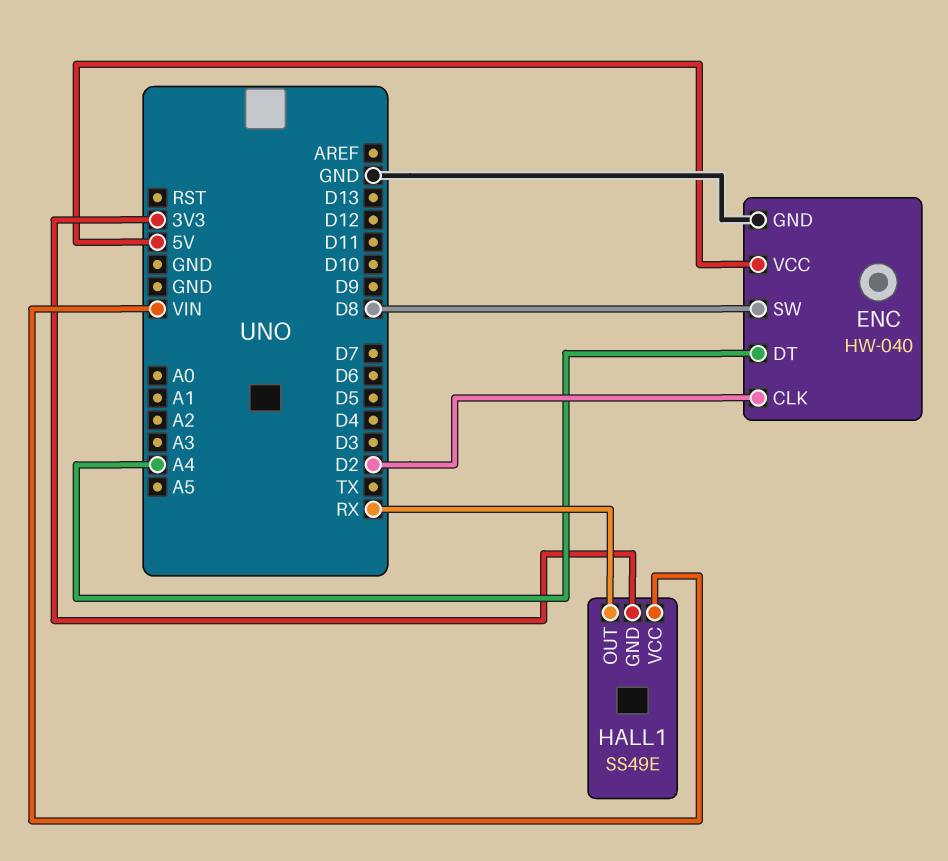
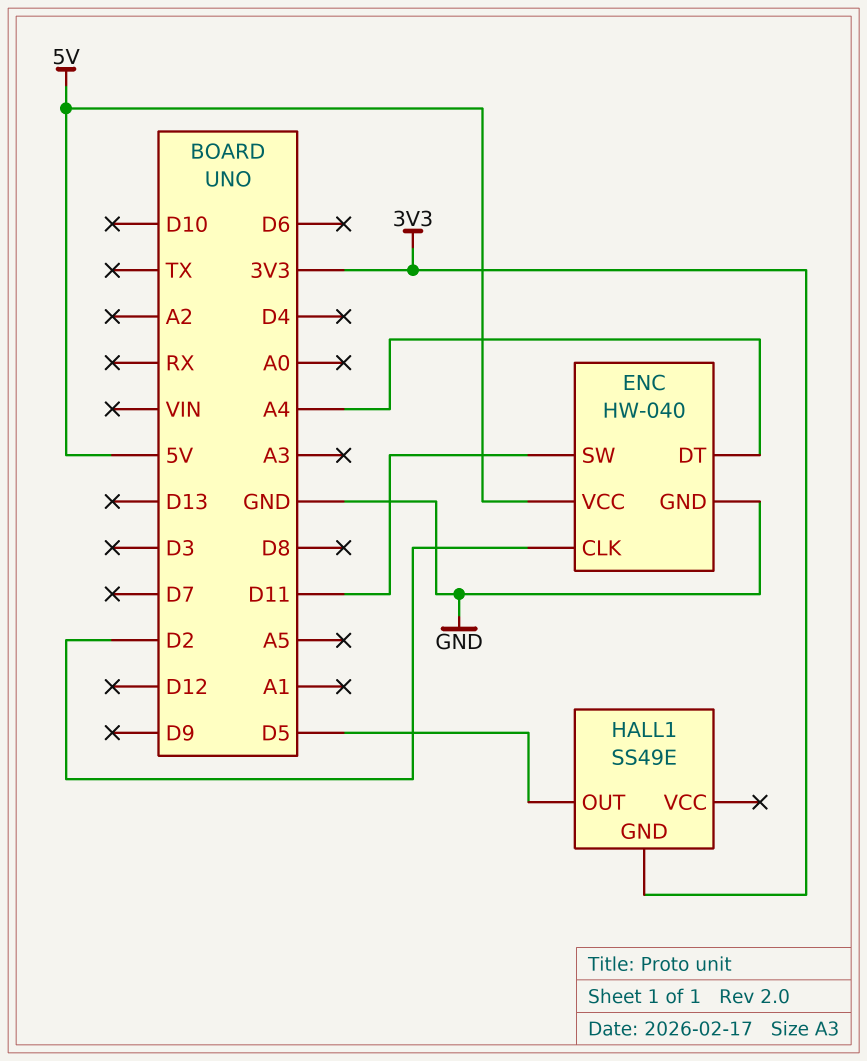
ENC pin SW: D8 -> D11
HALL1 pin OUT: RX -> D5
HALL1 pin VCC: VIN -> none

